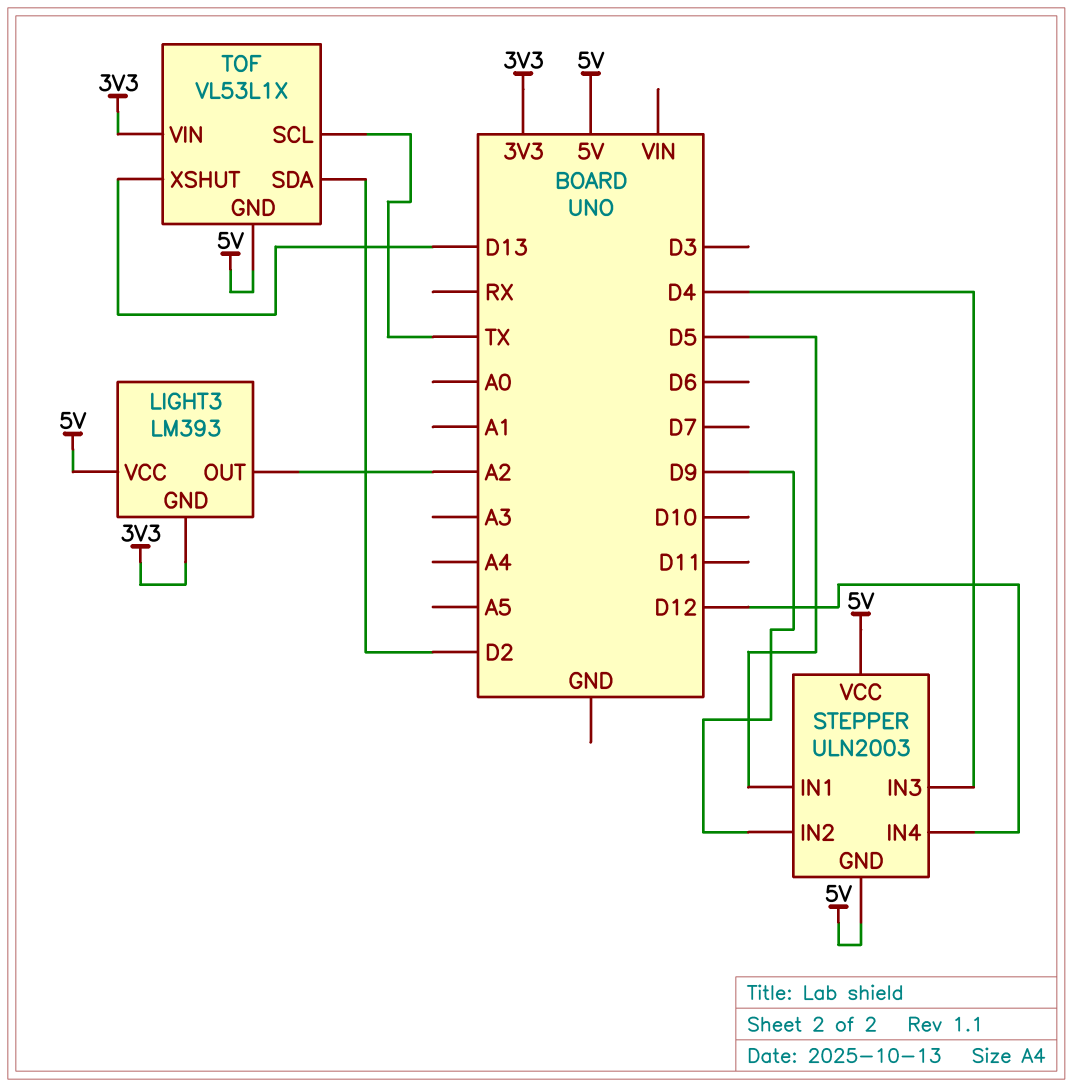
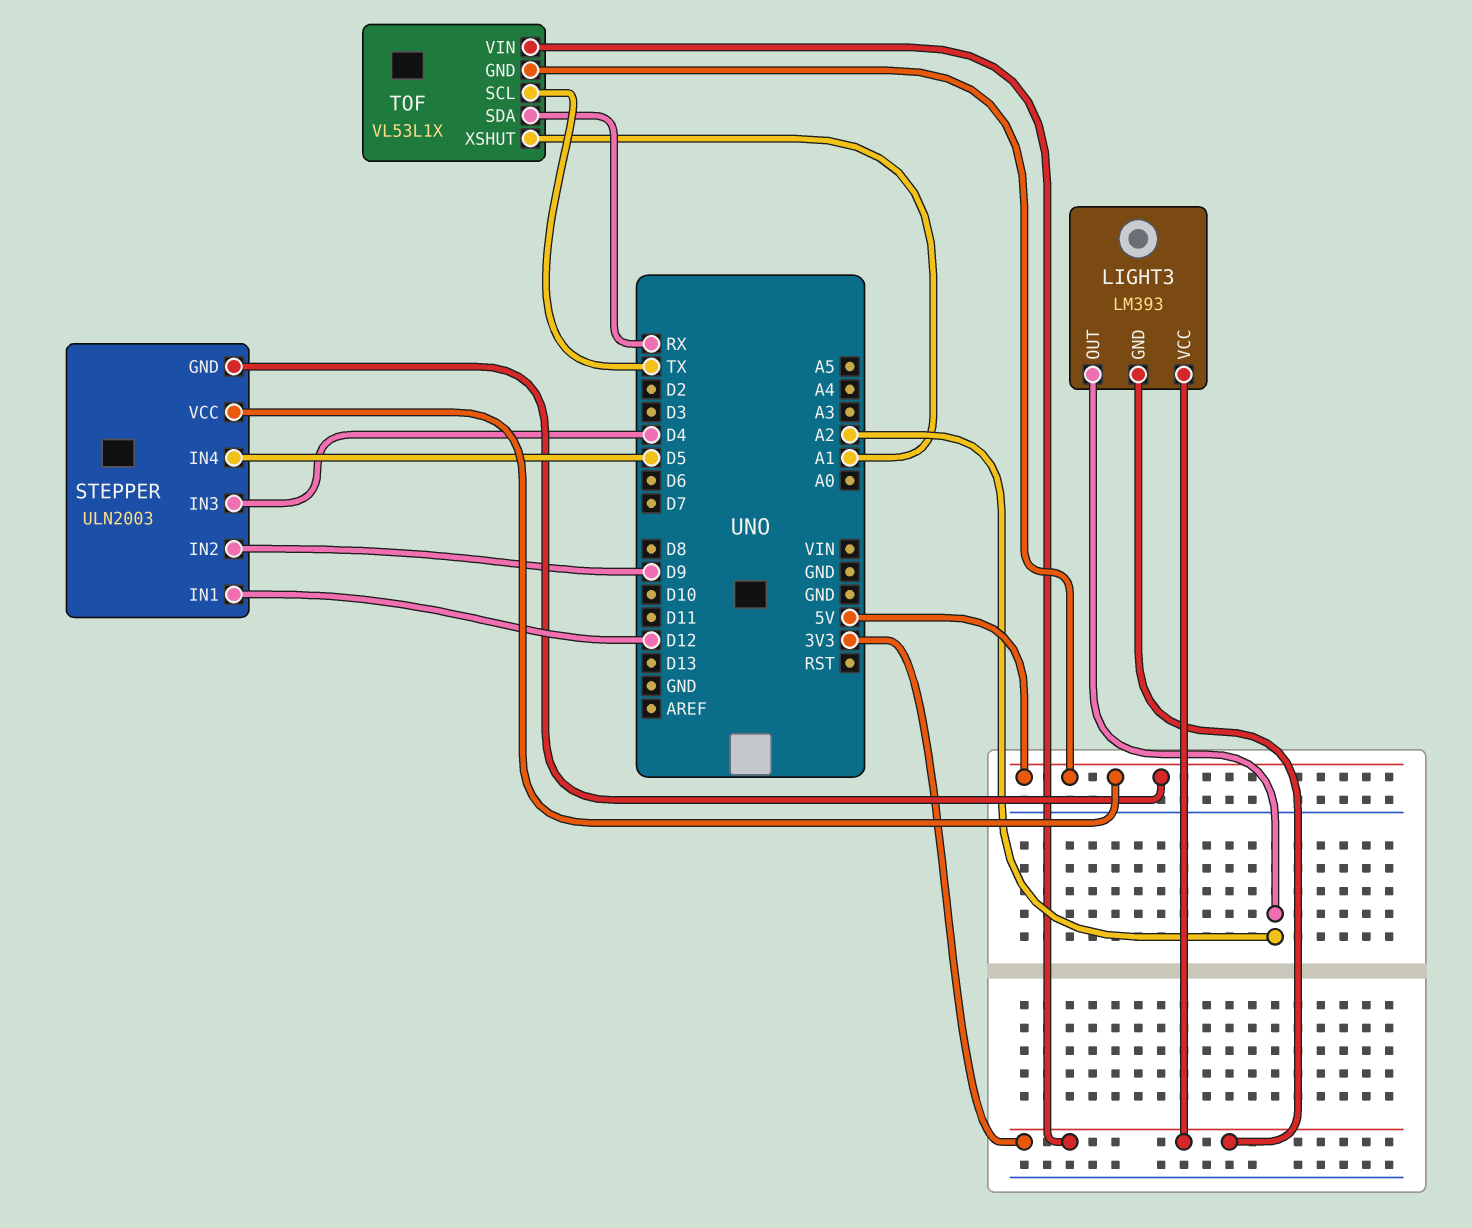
LIGHT3 pin VCC: 5V -> 3V3
STEPPER pin IN1: D5 -> D12
STEPPER pin IN4: D12 -> D5
TOF pin SDA: D2 -> RX
TOF pin XSHUT: D13 -> A1

